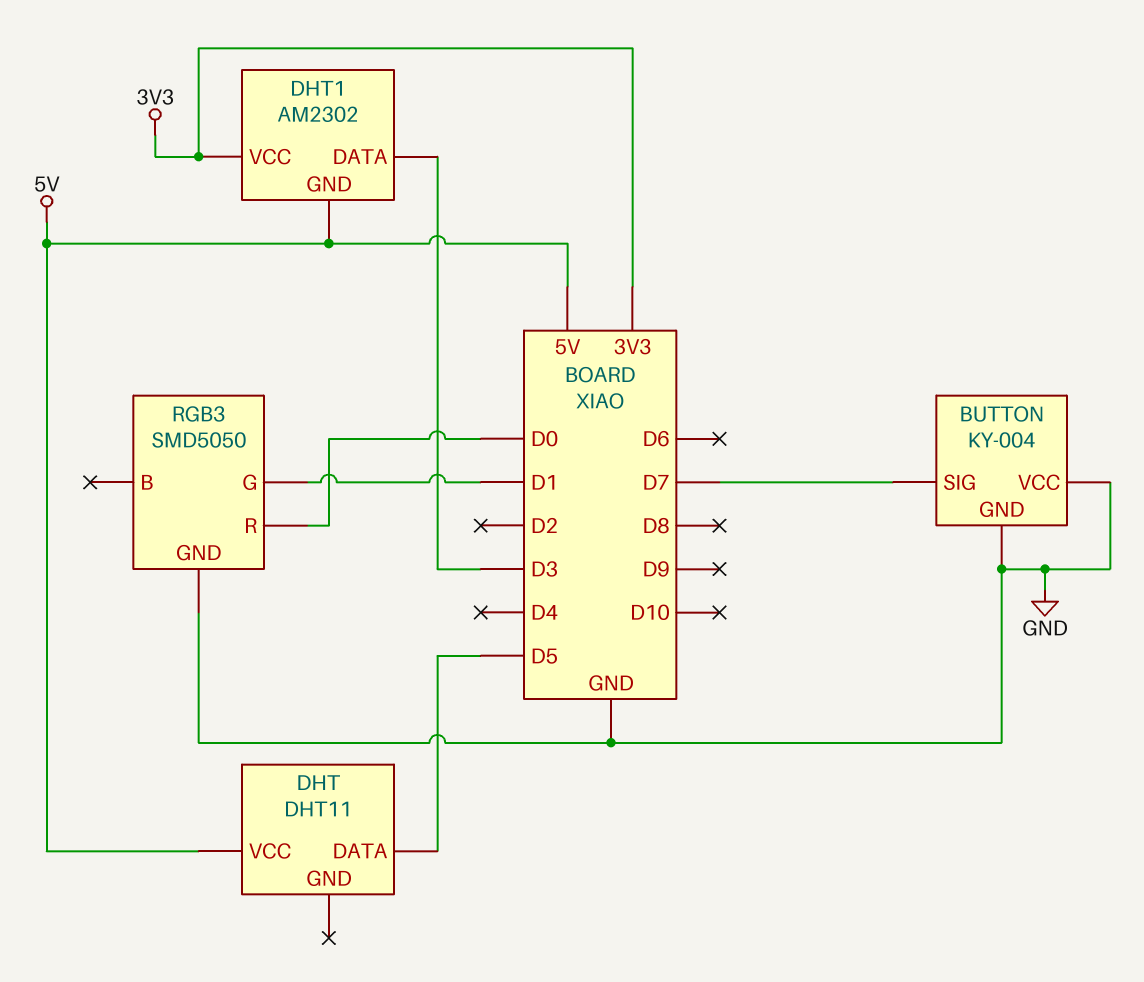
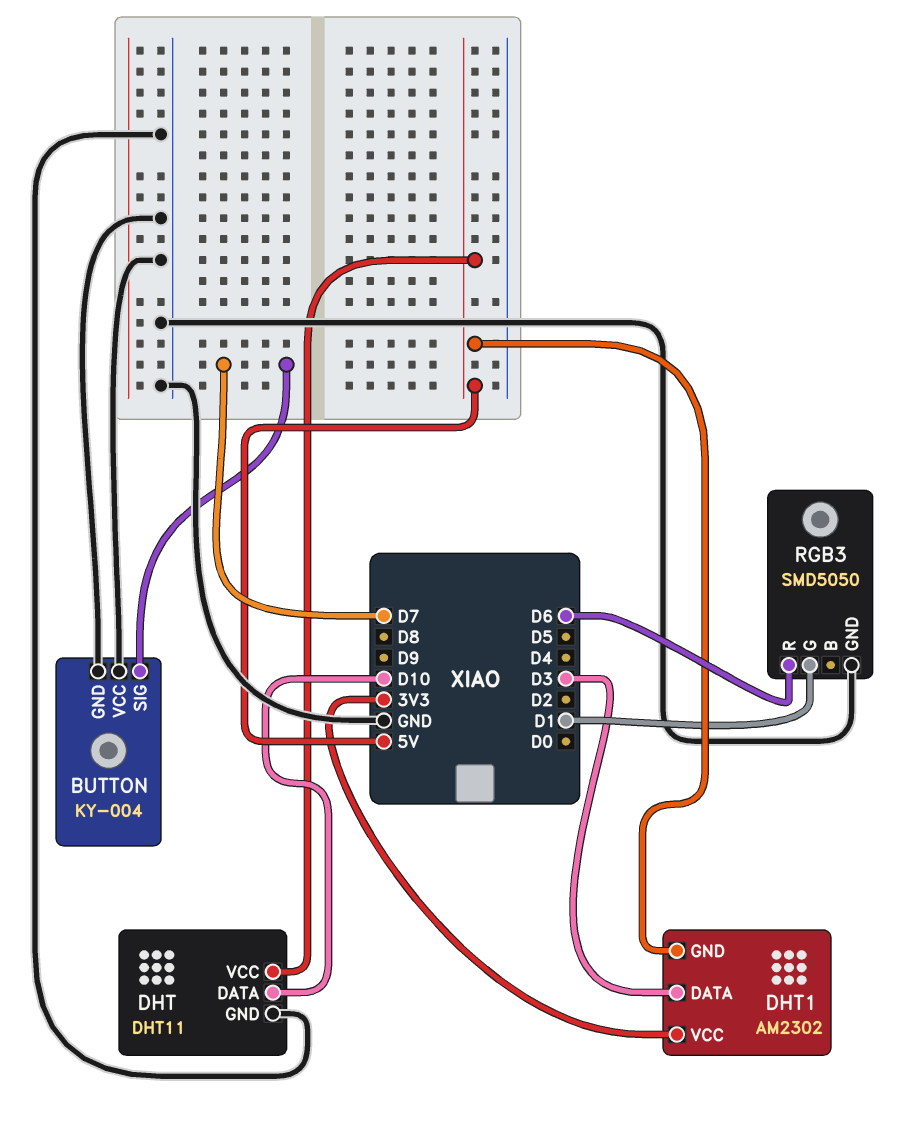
DHT pin DATA: D5 -> D10
DHT pin GND: none -> GND
RGB3 pin R: D0 -> D6

